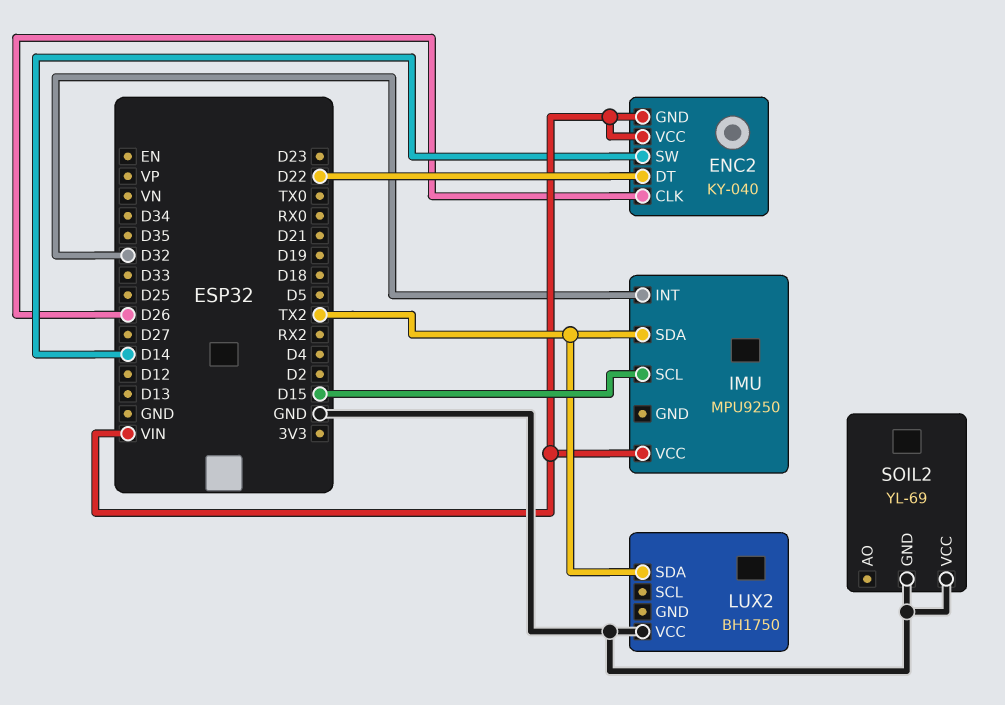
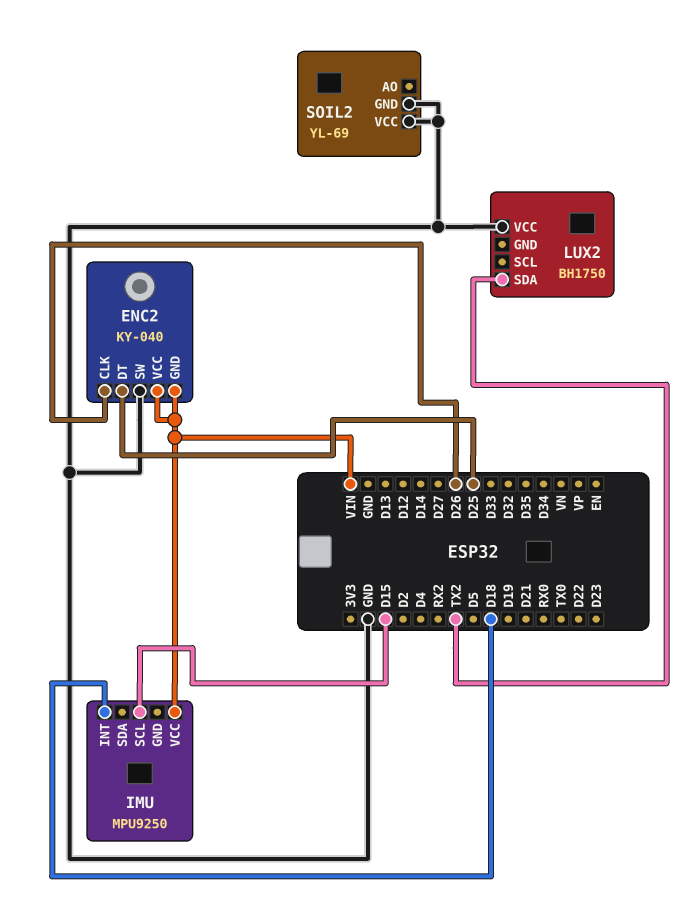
ENC2 pin DT: D22 -> D25
ENC2 pin SW: D14 -> GND
IMU pin INT: D32 -> D18
IMU pin SDA: TX2 -> none

